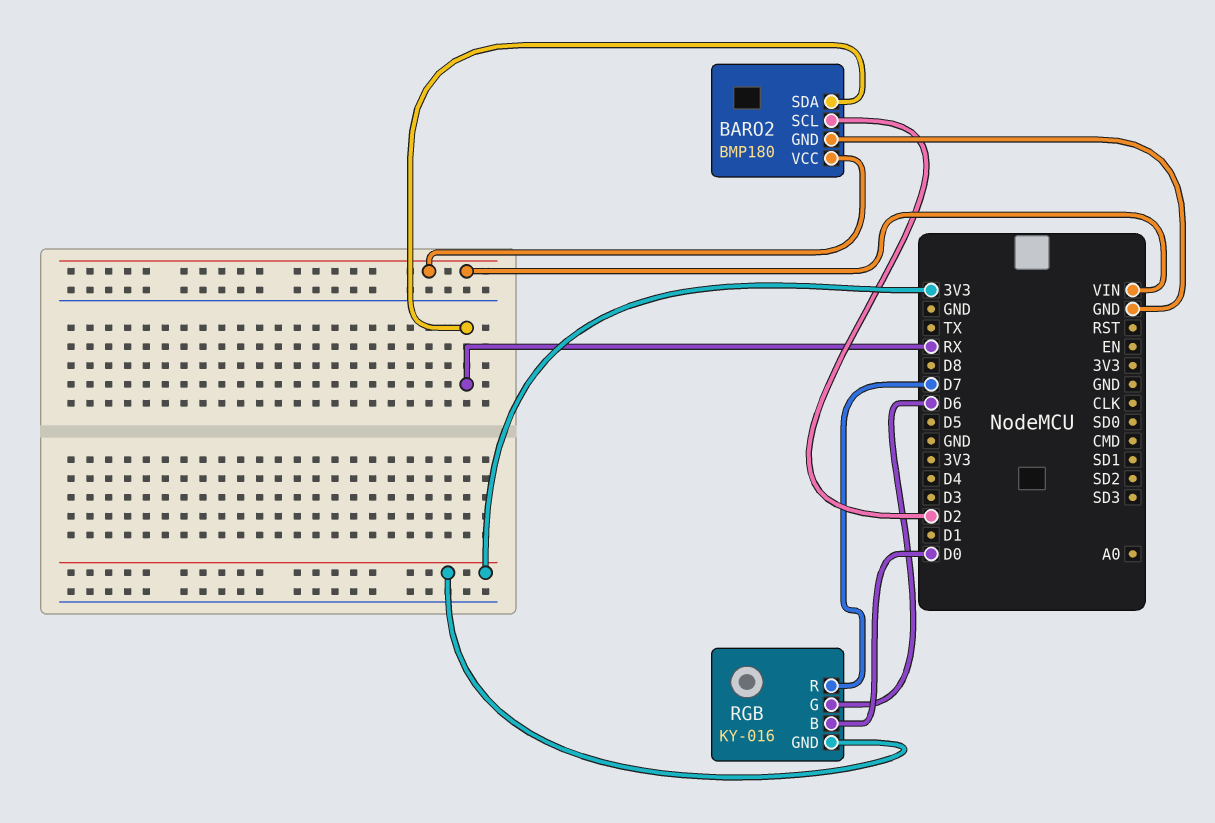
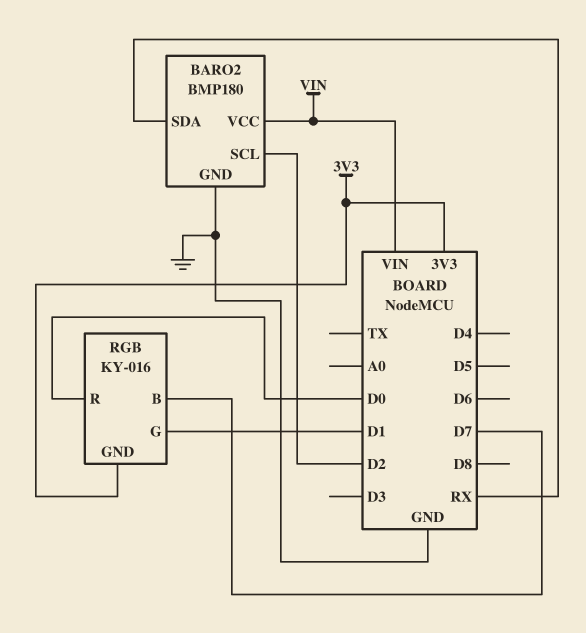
RGB pin B: D0 -> D7
RGB pin G: D6 -> D1
RGB pin R: D7 -> D0

